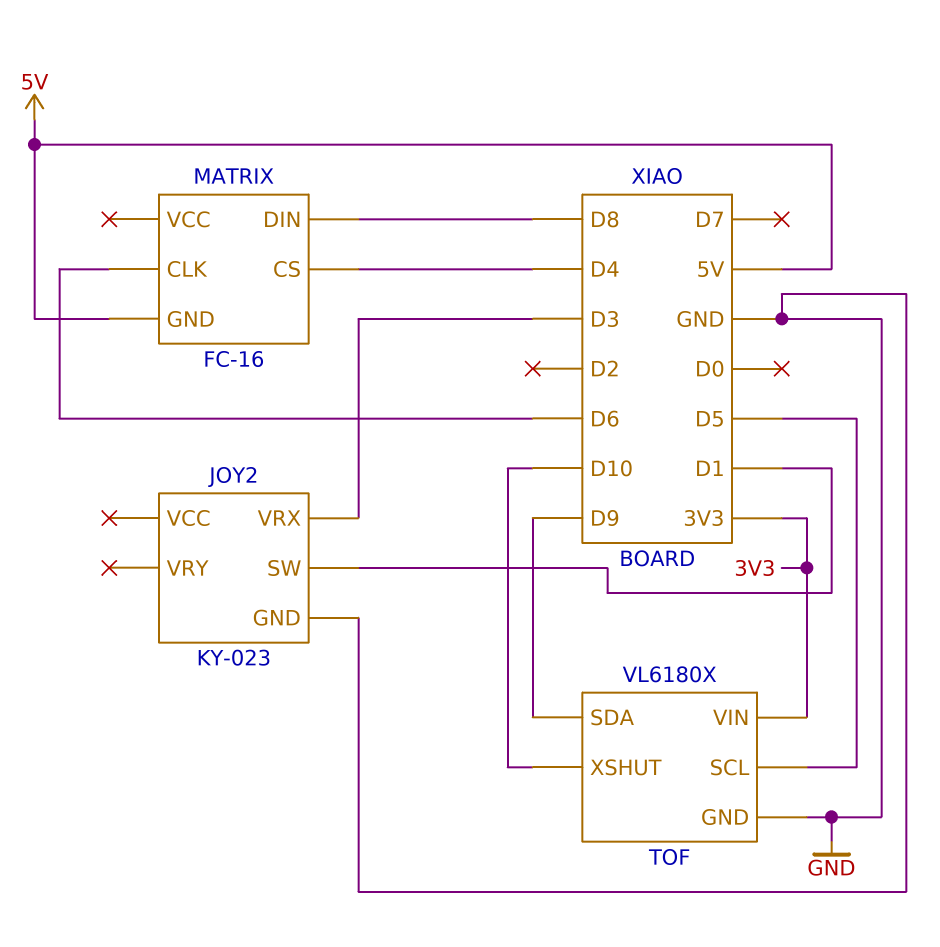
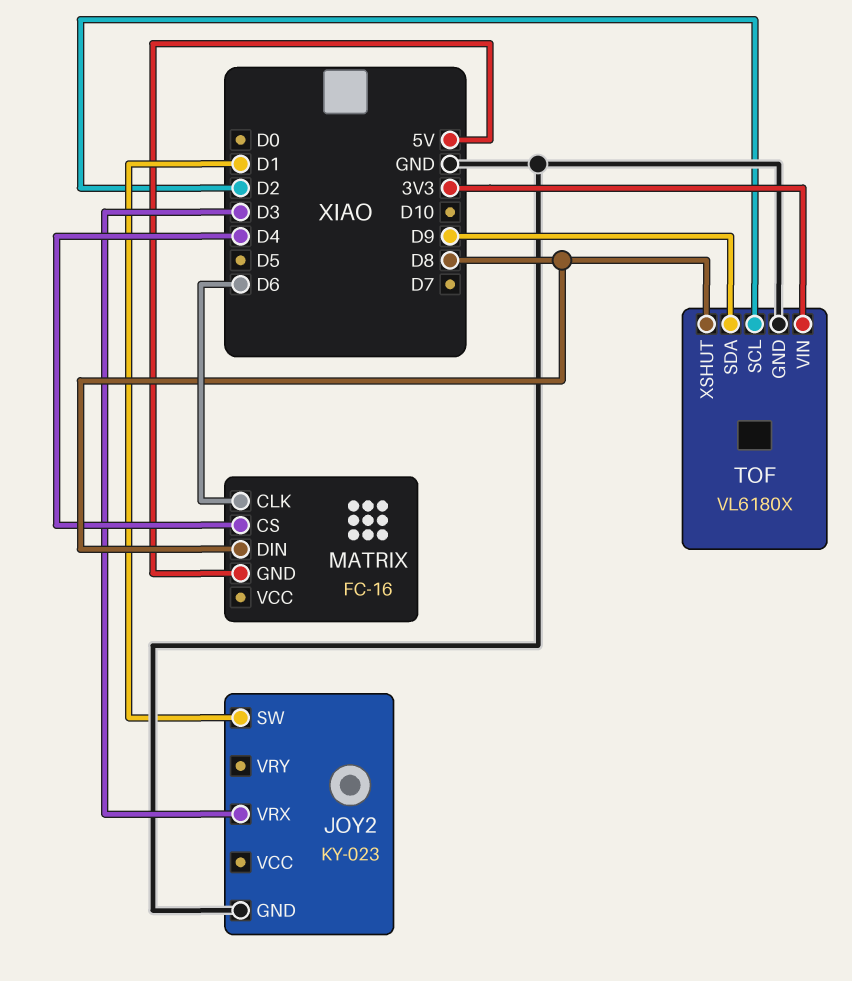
TOF pin SCL: D5 -> D2
TOF pin XSHUT: D10 -> D8

